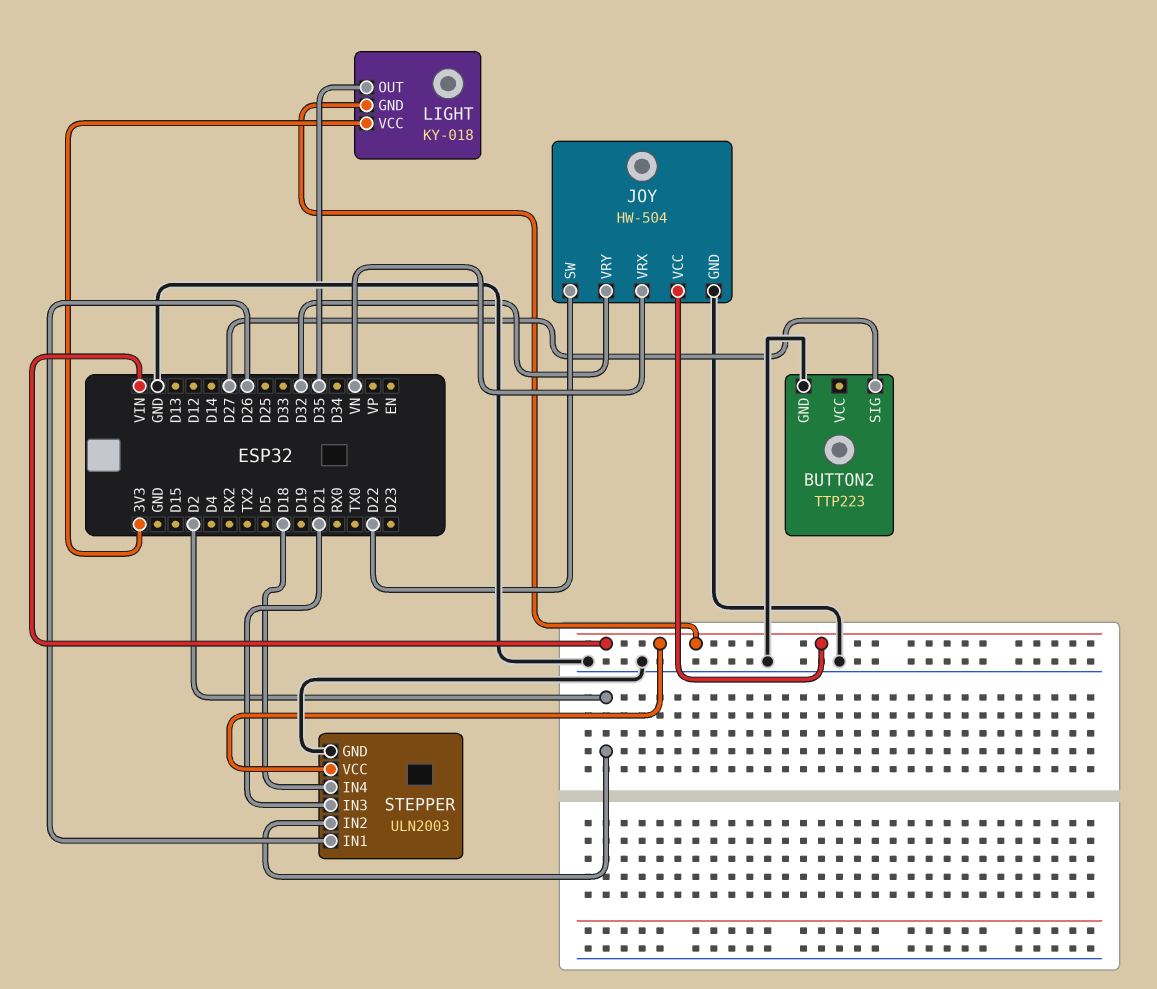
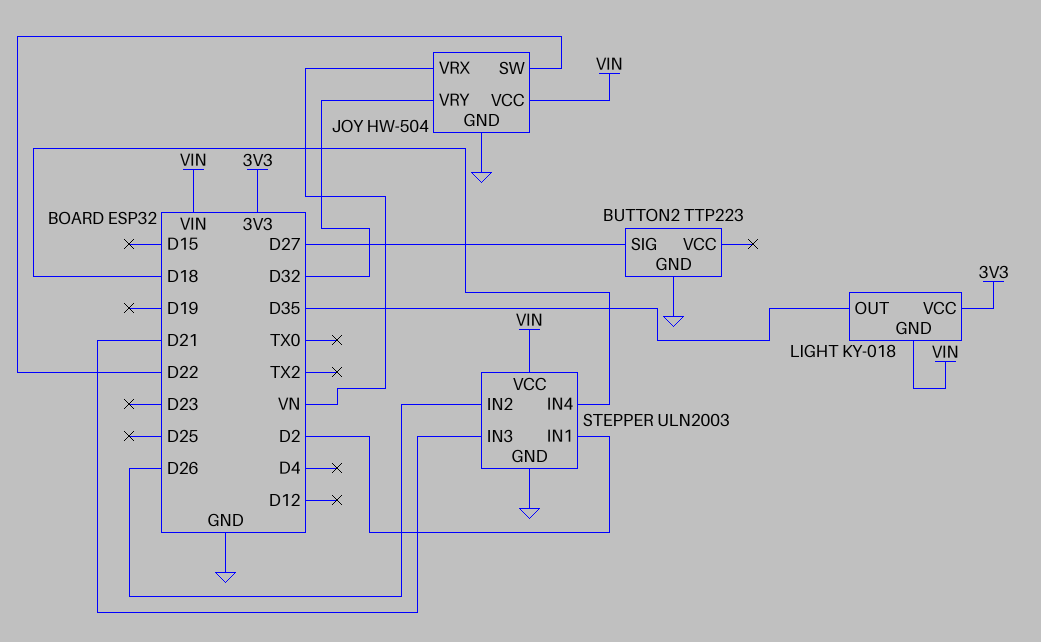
STEPPER pin IN1: D26 -> D2
STEPPER pin IN2: D2 -> D26

